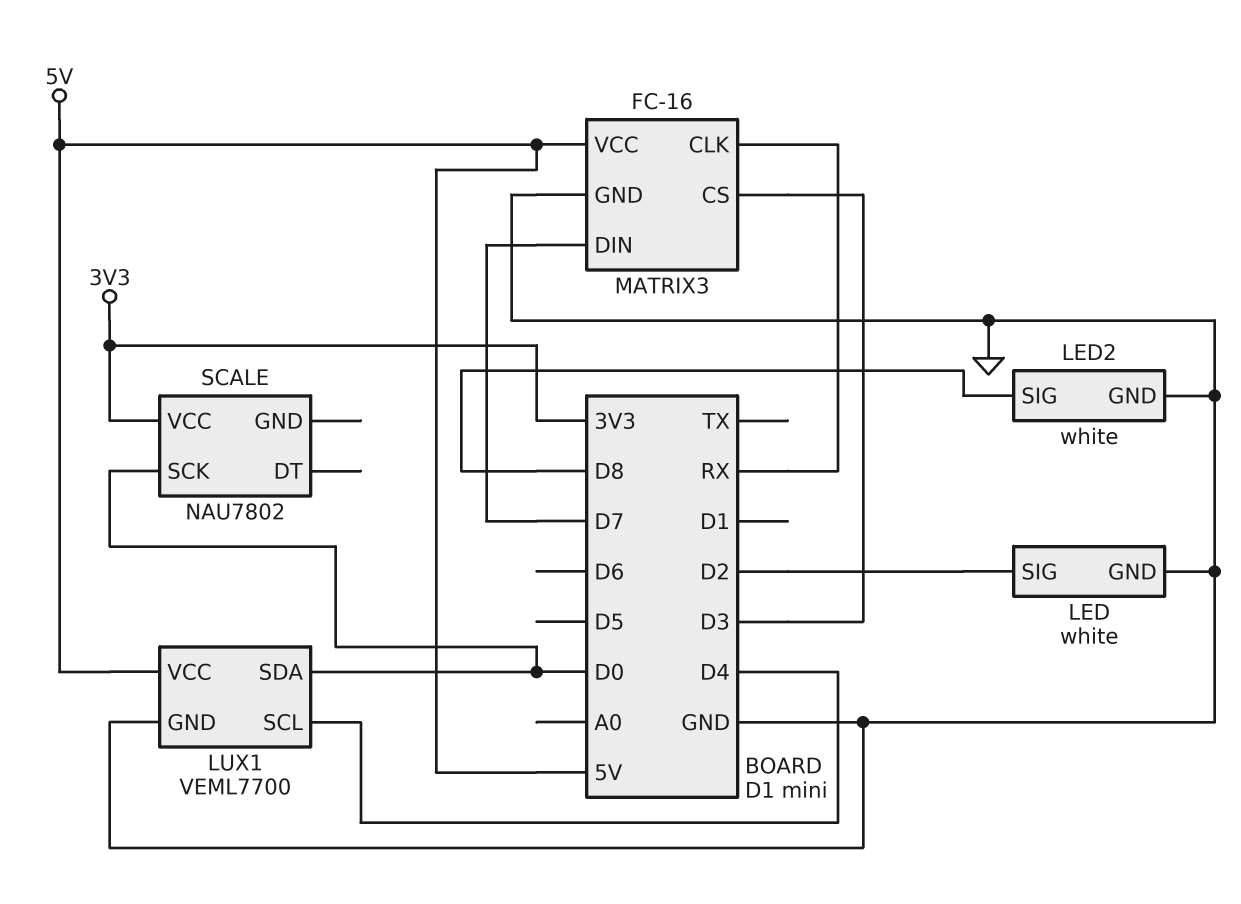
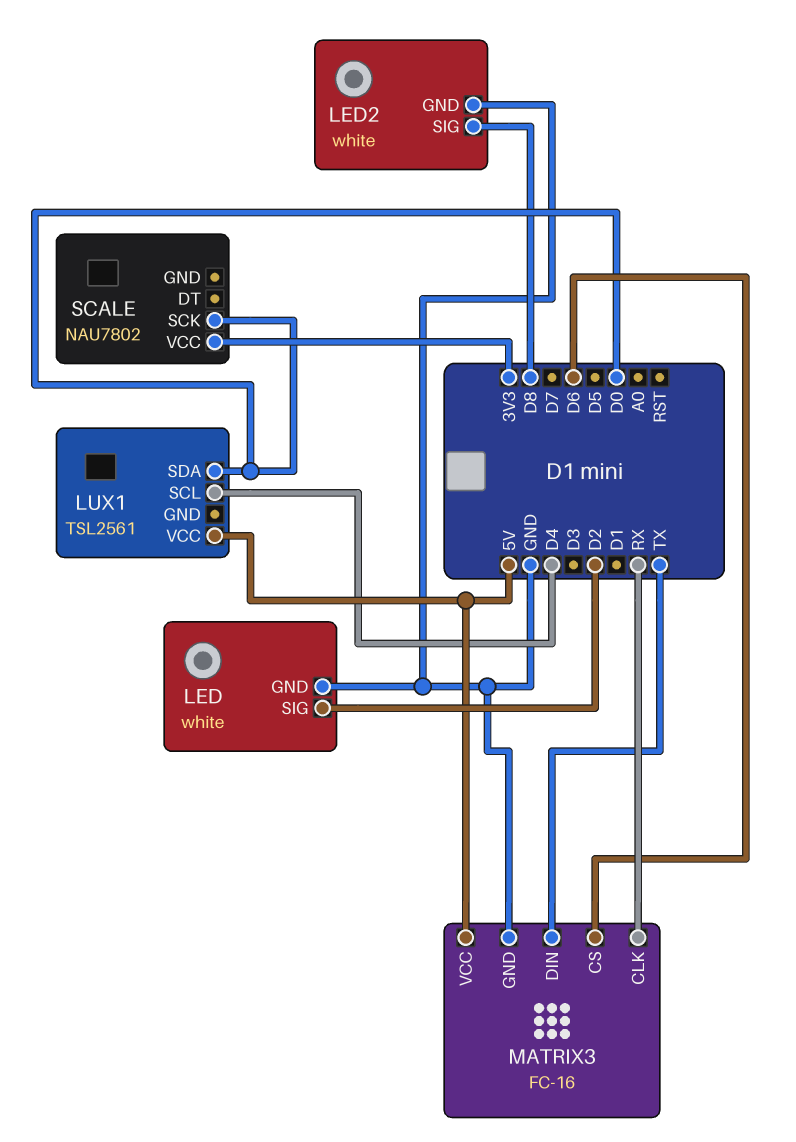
LUX1: VEML7700 -> TSL2561
LUX1 pin GND: GND -> none
MATRIX3 pin CS: D3 -> D6
MATRIX3 pin DIN: D7 -> TX

